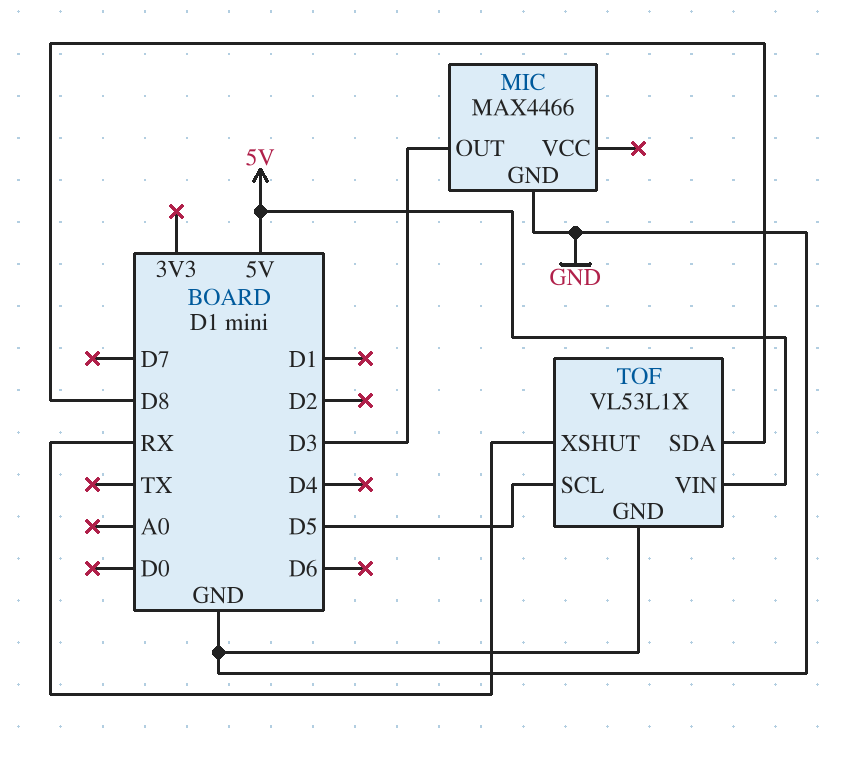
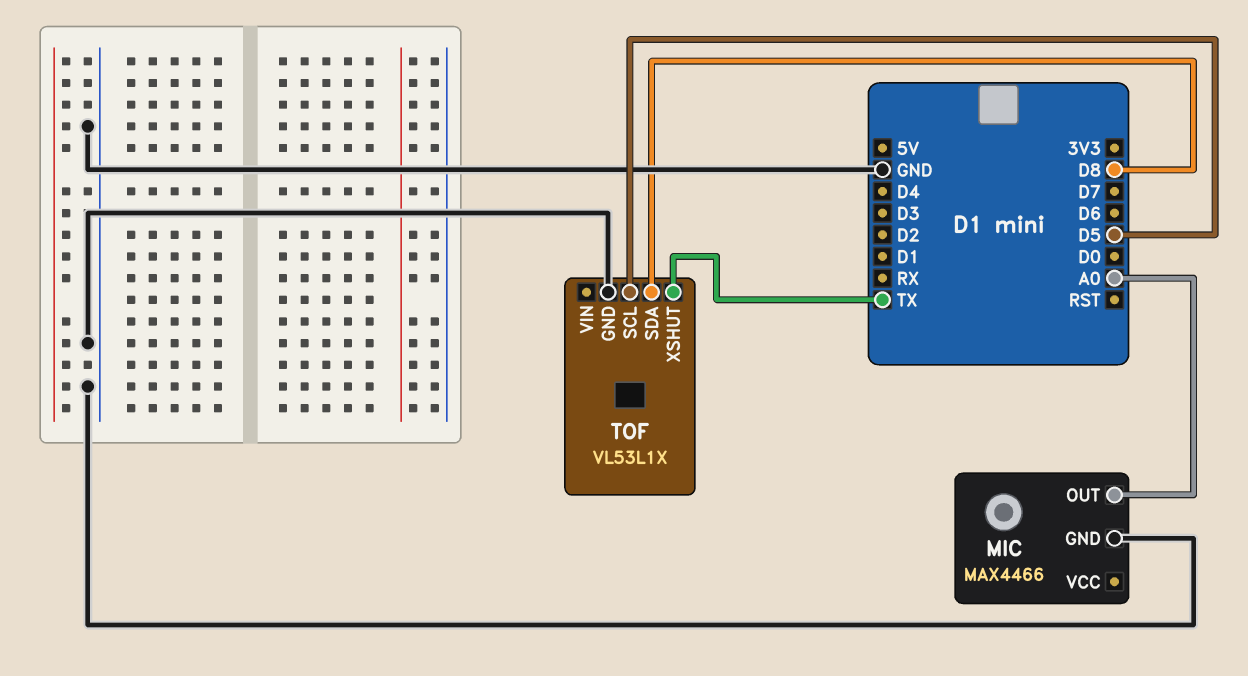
MIC pin OUT: D3 -> A0
TOF pin VIN: 5V -> none
TOF pin XSHUT: RX -> TX

